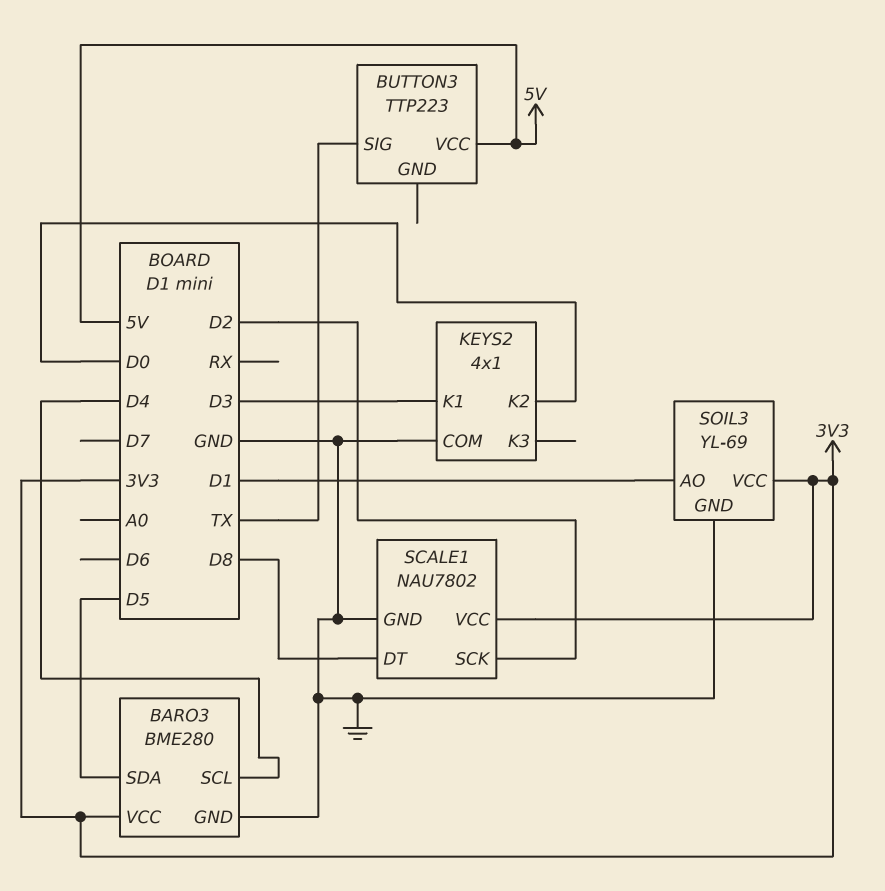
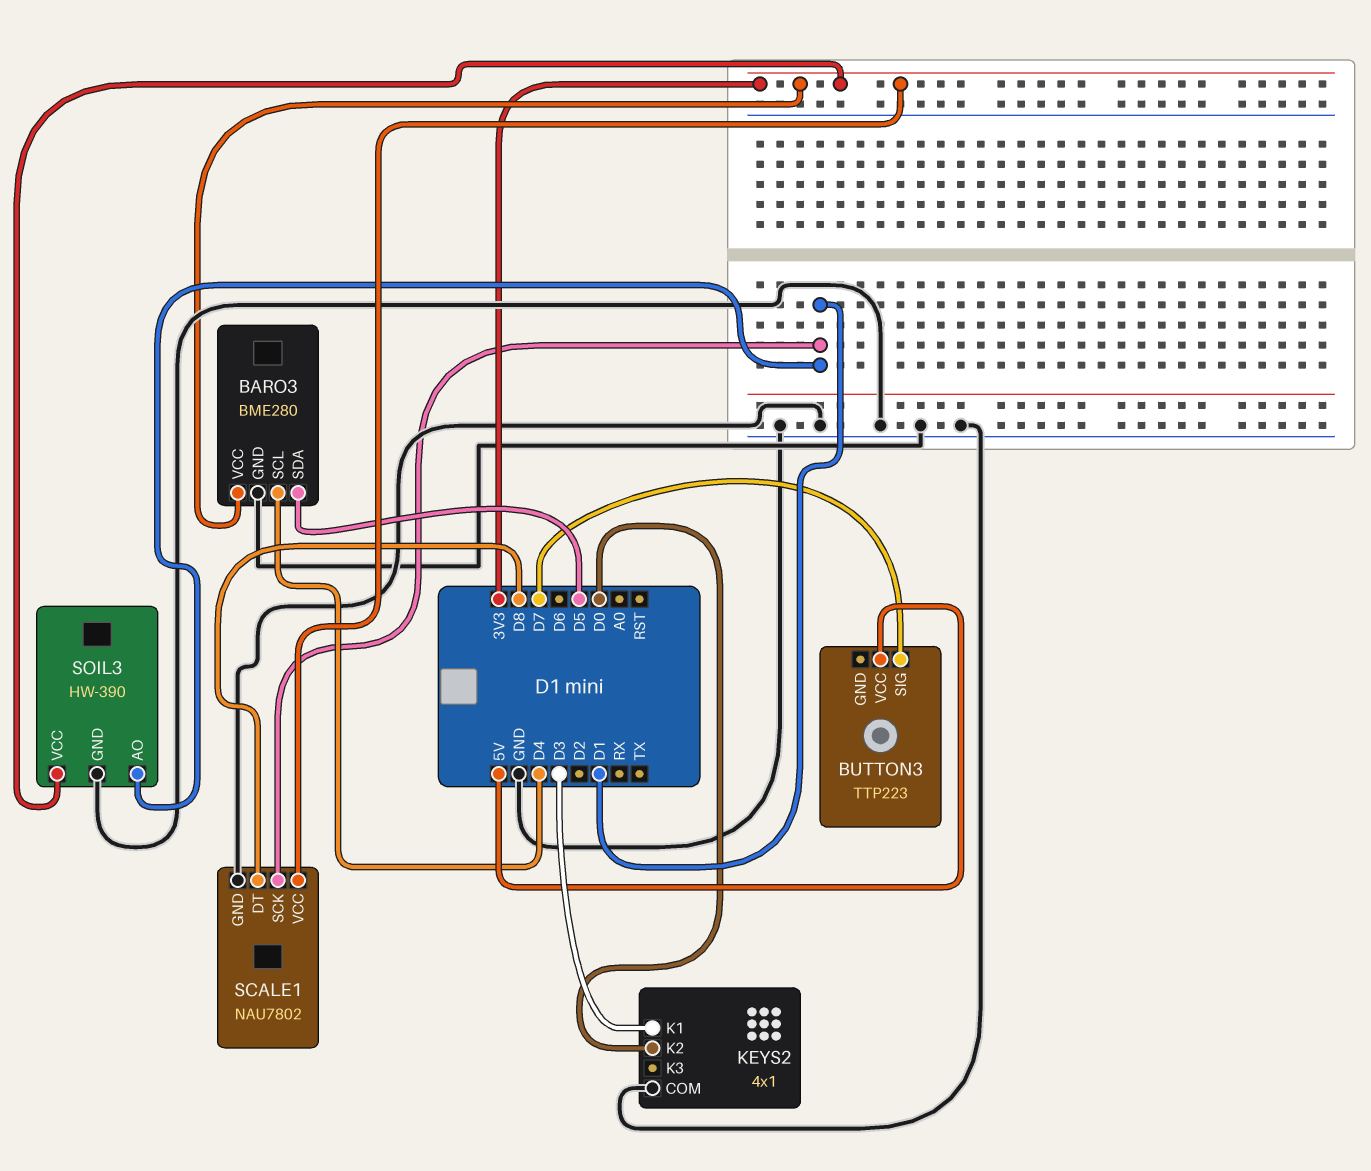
BUTTON3 pin SIG: TX -> D7
SCALE1 pin SCK: D2 -> D1
SOIL3: YL-69 -> HW-390

